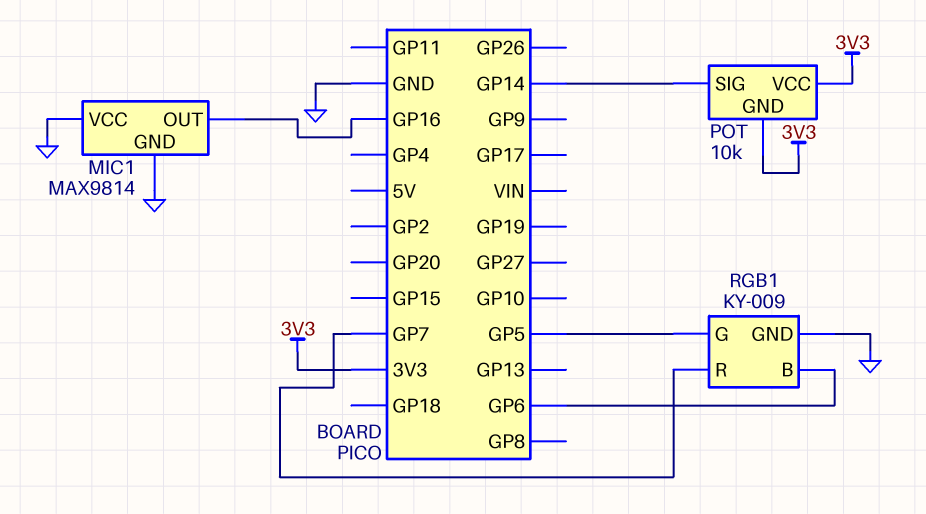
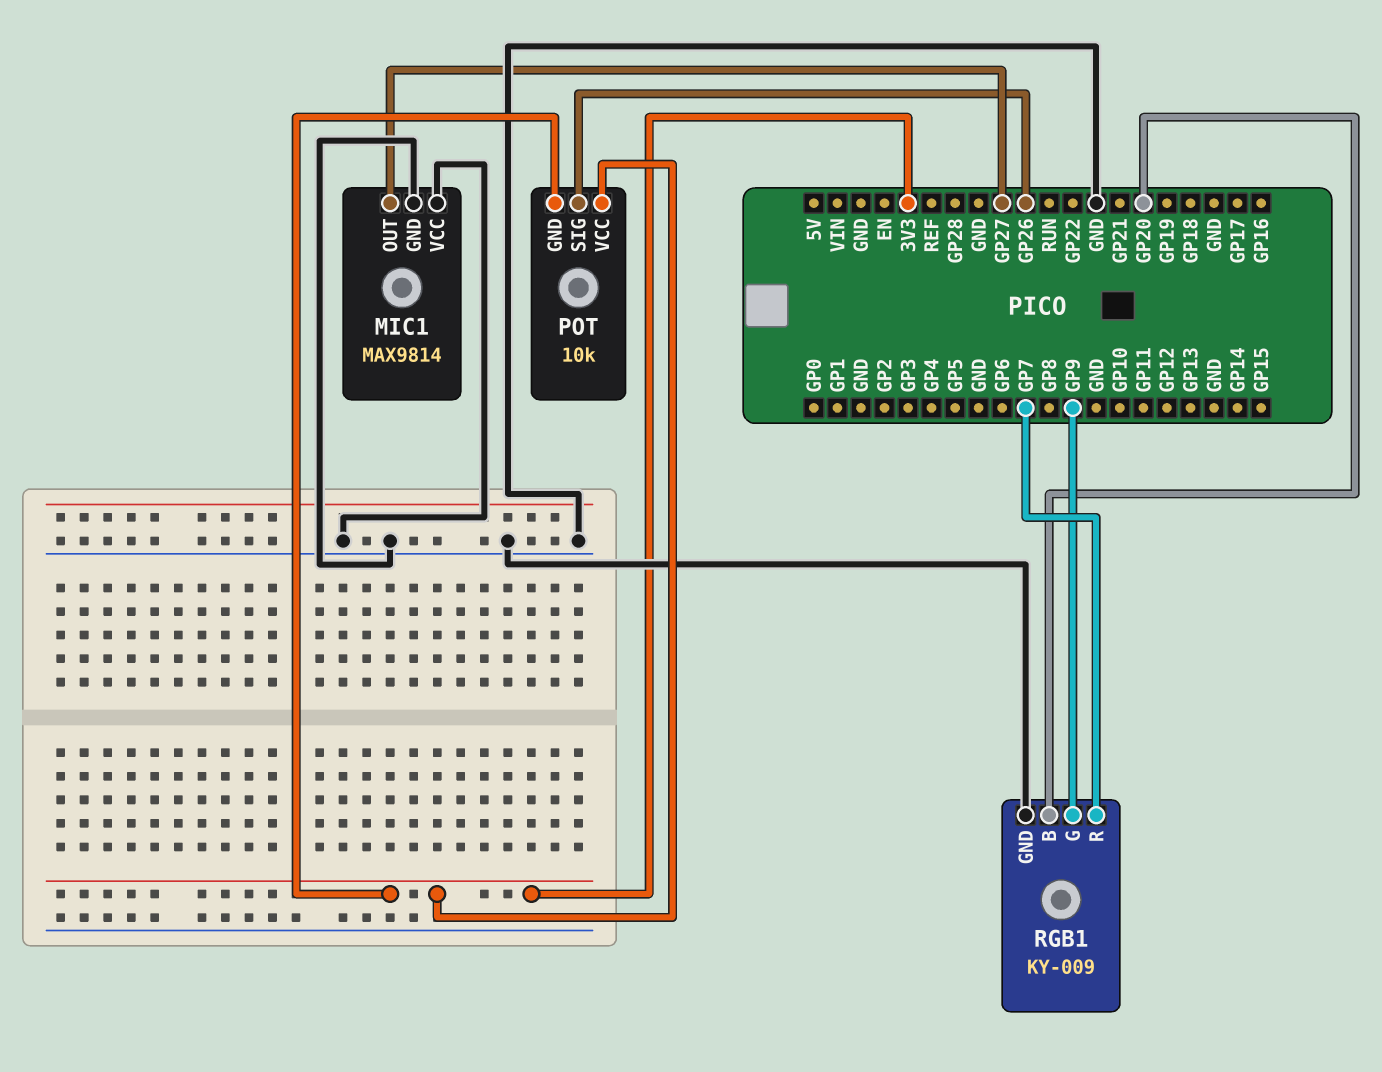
MIC1 pin OUT: GP16 -> GP27
POT pin SIG: GP14 -> GP26
RGB1 pin B: GP6 -> GP20
RGB1 pin G: GP5 -> GP9

